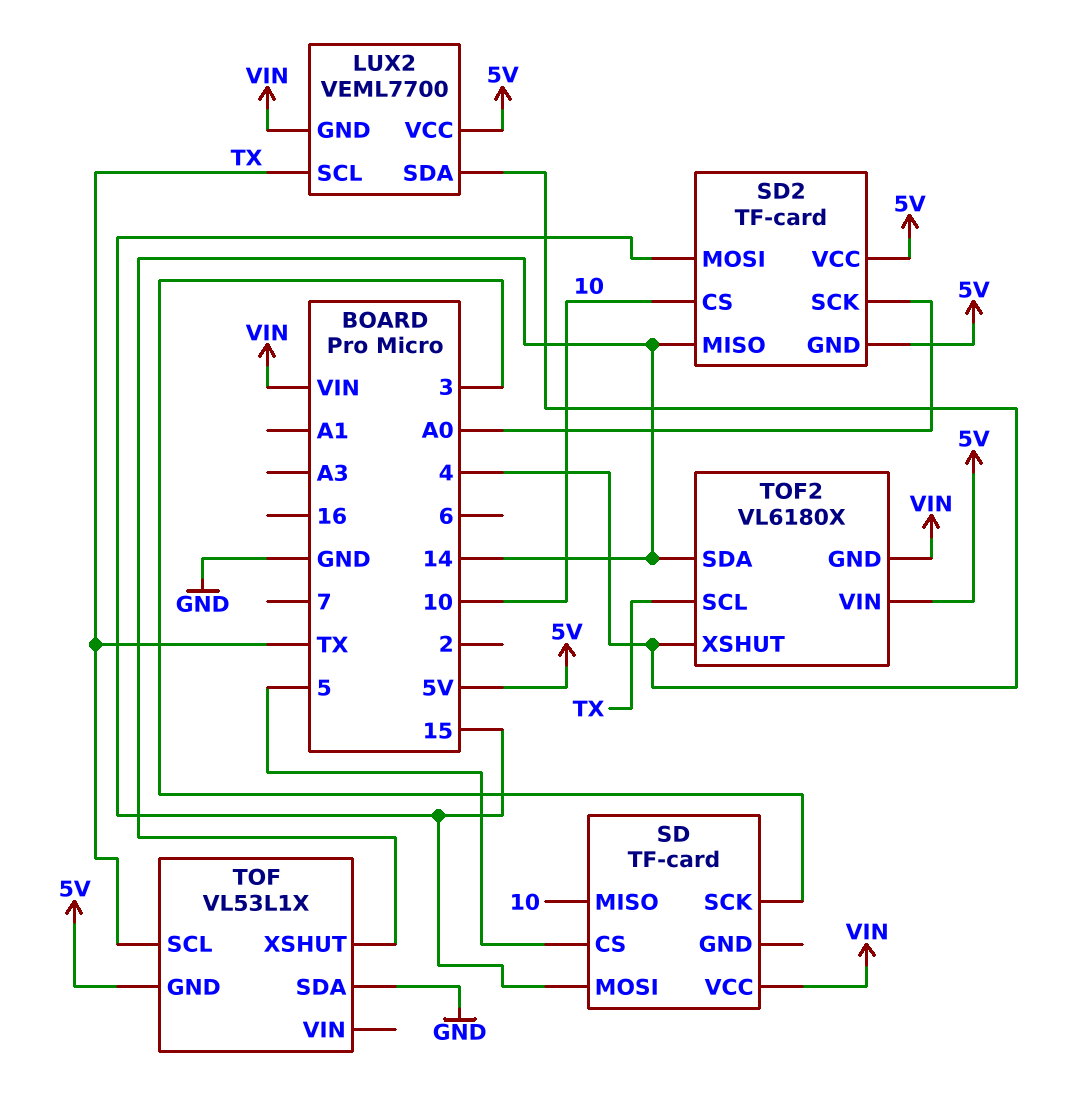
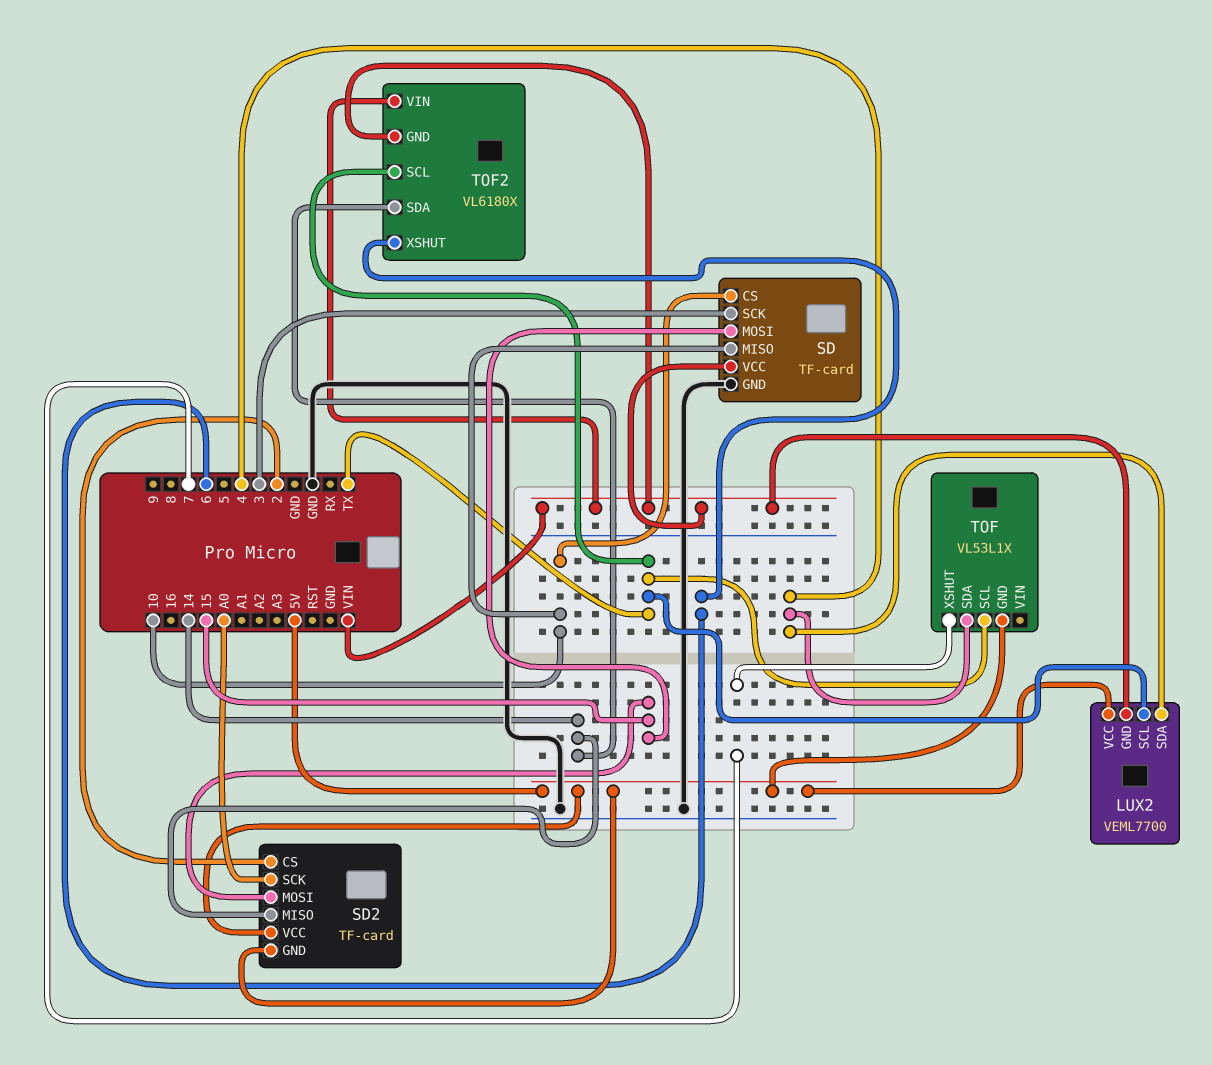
SD pin CS: 5 -> 10
SD pin GND: none -> GND
SD2 pin CS: 10 -> 2
TOF pin SDA: GND -> 4
TOF pin XSHUT: 14 -> 7
TOF2 pin VIN: 5V -> VIN
TOF2 pin XSHUT: 4 -> 6

